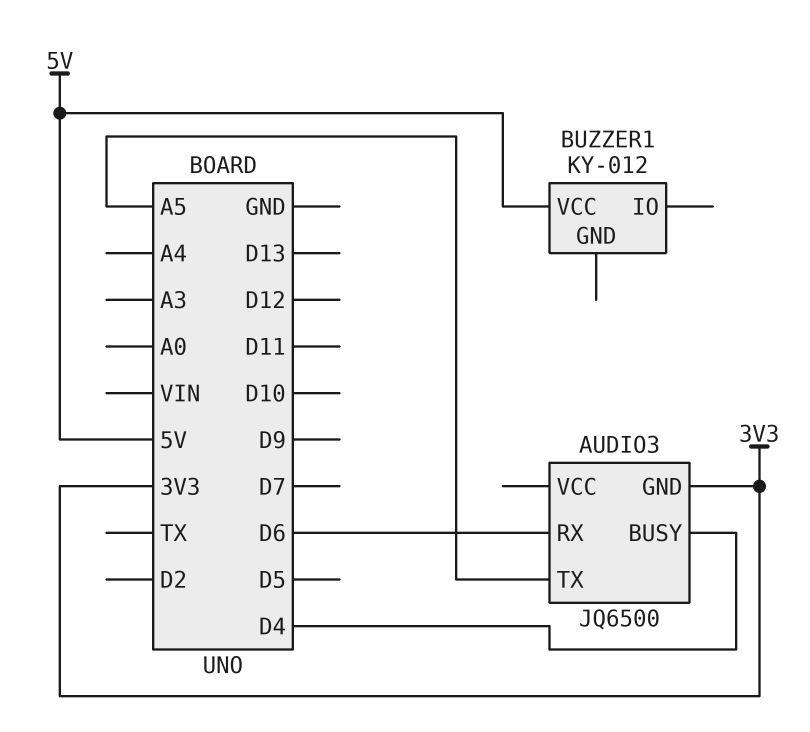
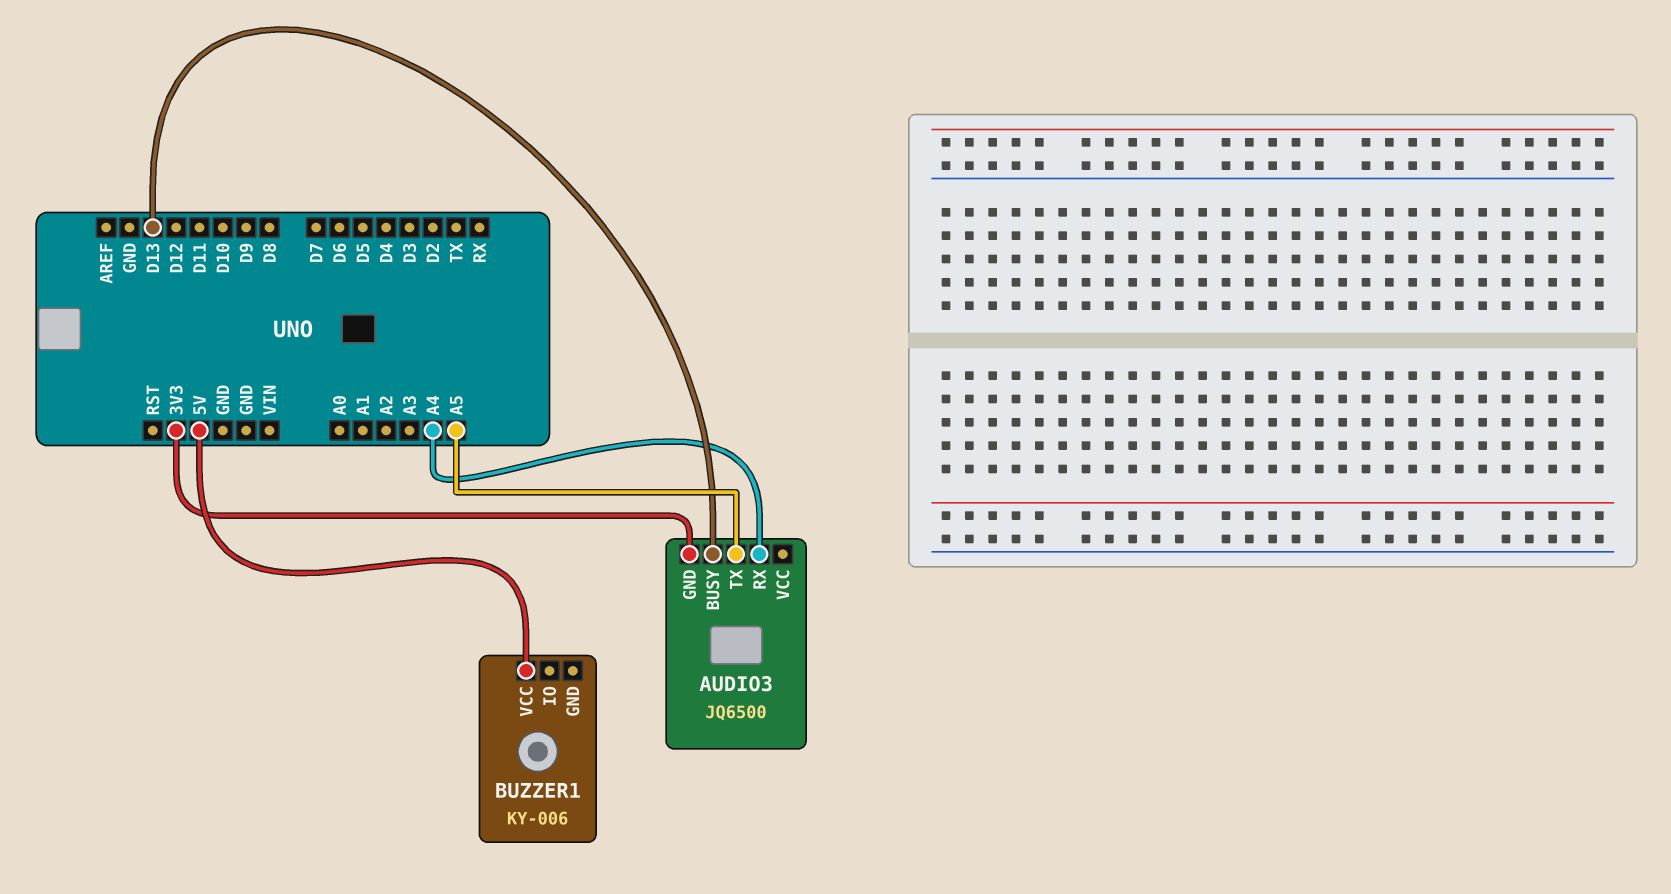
AUDIO3 pin BUSY: D4 -> D13
AUDIO3 pin RX: D6 -> A4
BUZZER1: KY-012 -> KY-006

